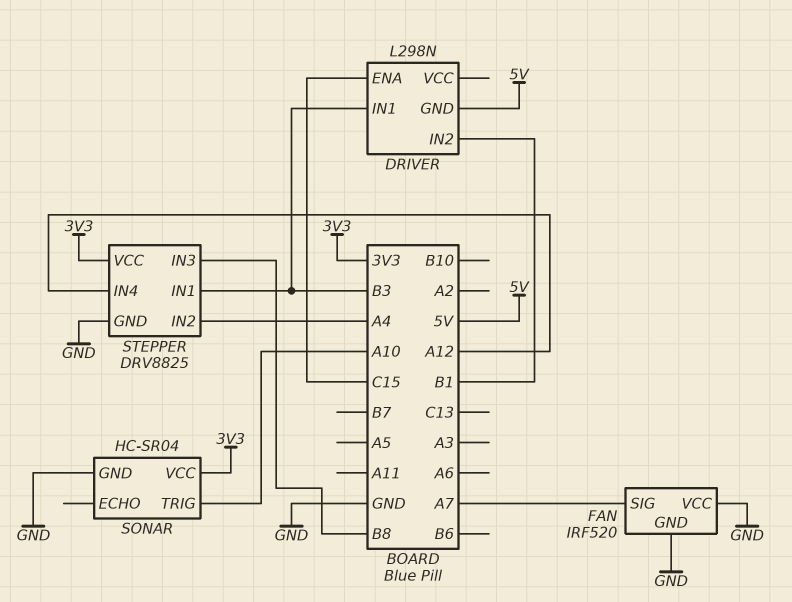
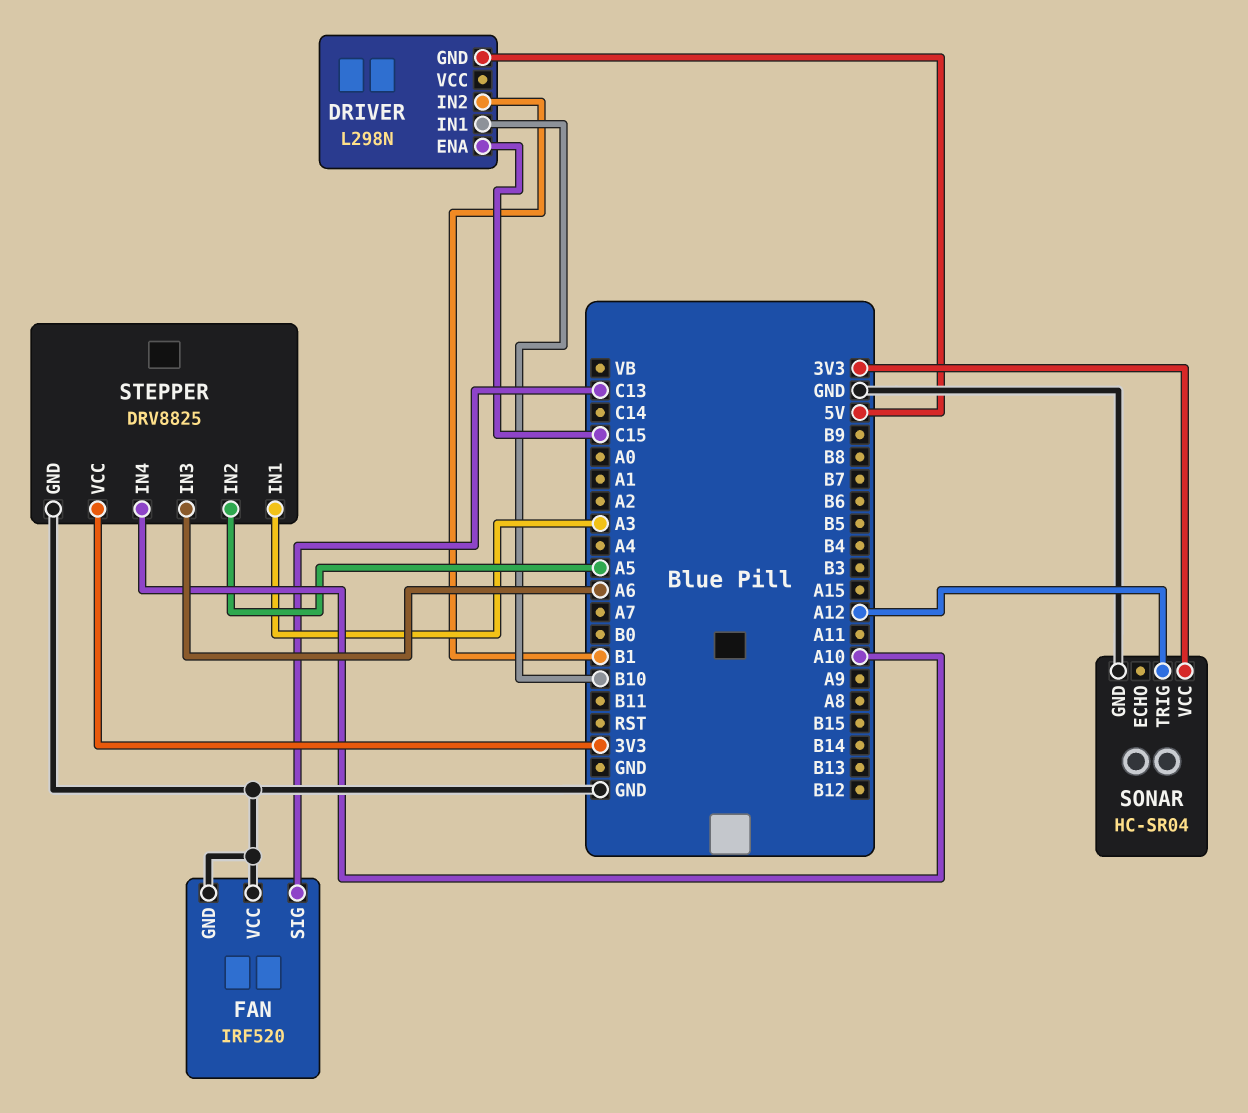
DRIVER pin IN1: B3 -> B10
FAN pin SIG: A7 -> C13
SONAR pin TRIG: A10 -> A12
STEPPER pin IN1: B3 -> A3
STEPPER pin IN2: A4 -> A5
STEPPER pin IN3: B8 -> A6
STEPPER pin IN4: A12 -> A10

